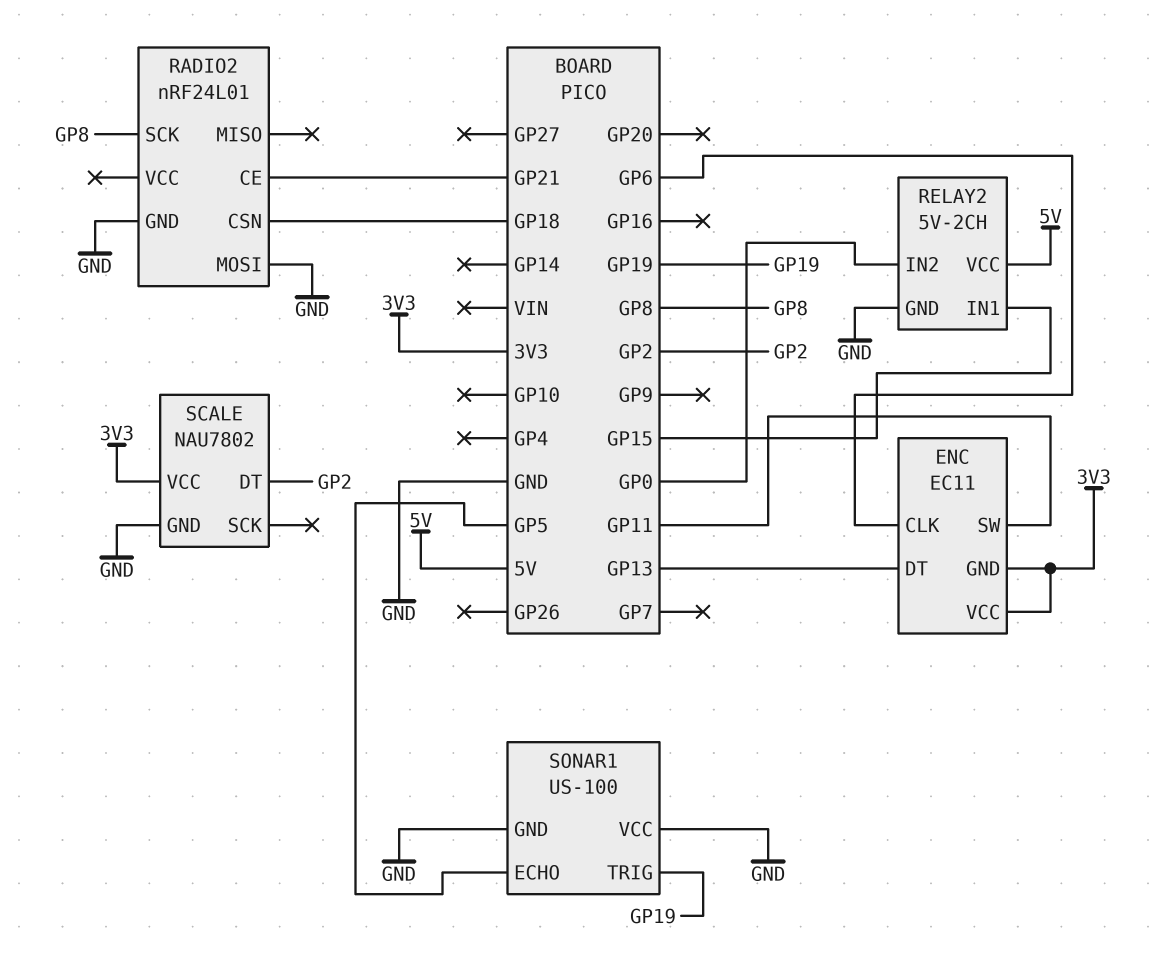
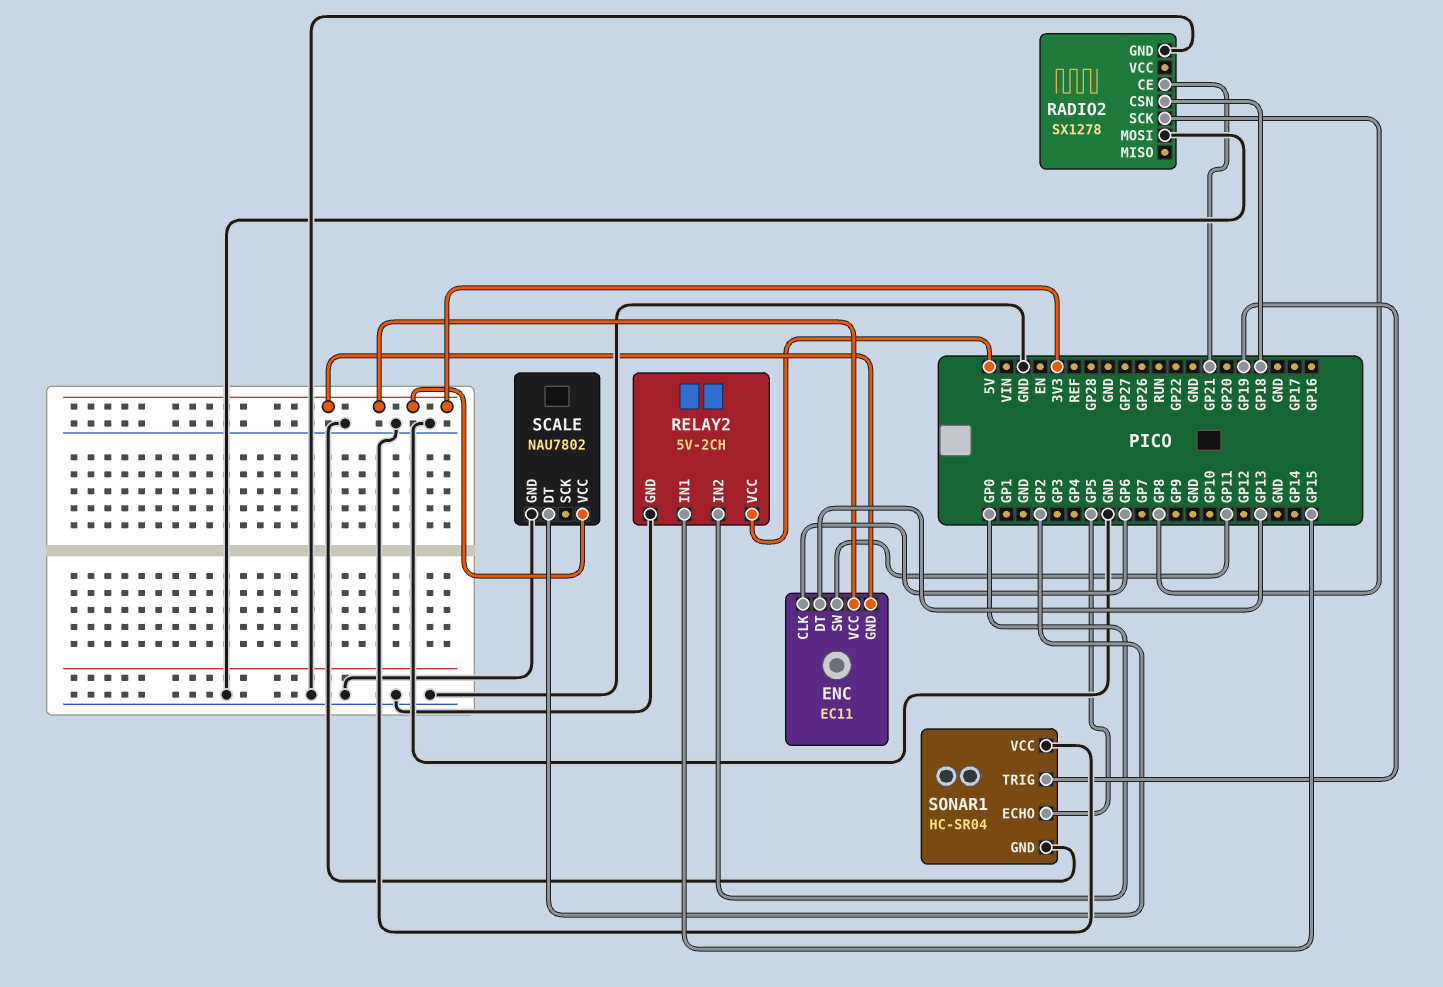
RADIO2: nRF24L01 -> SX1278
SONAR1: US-100 -> HC-SR04

